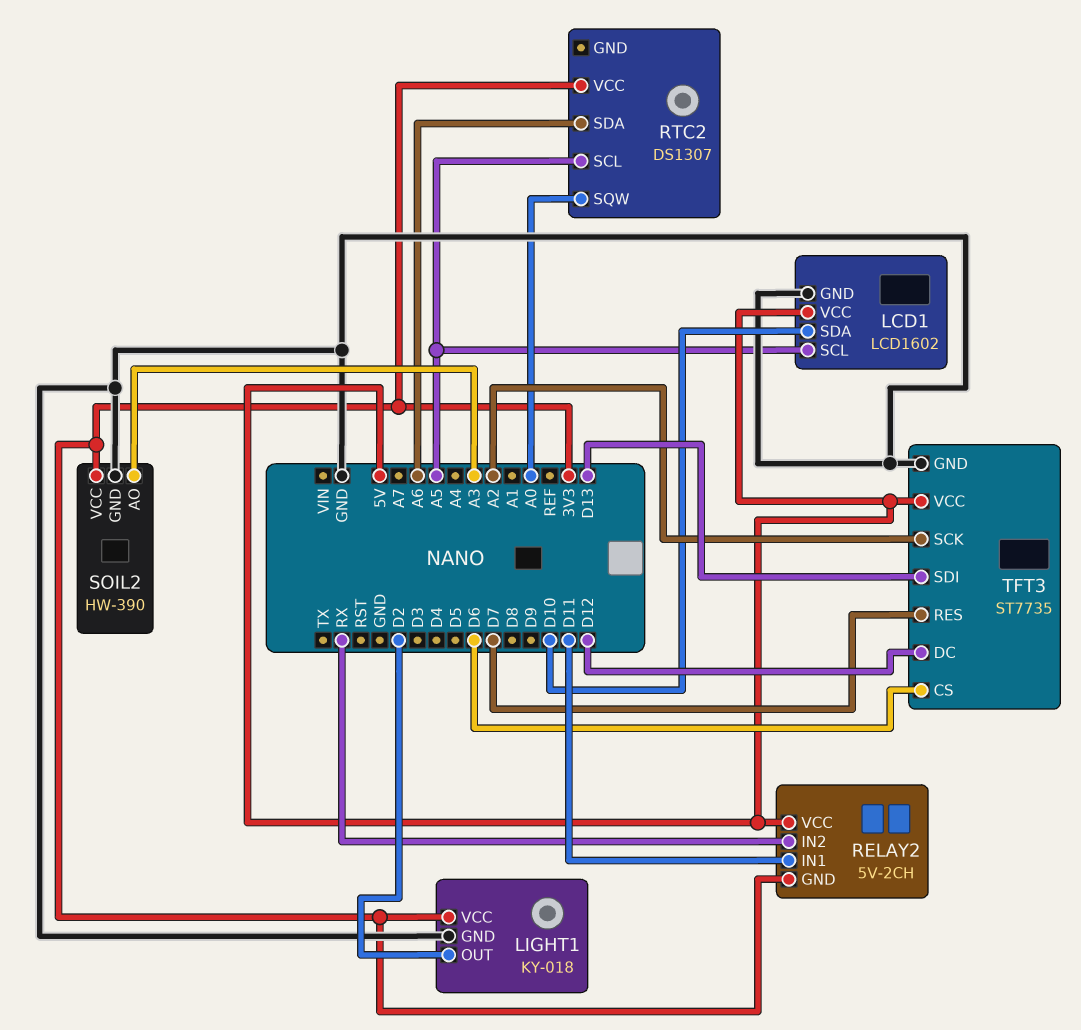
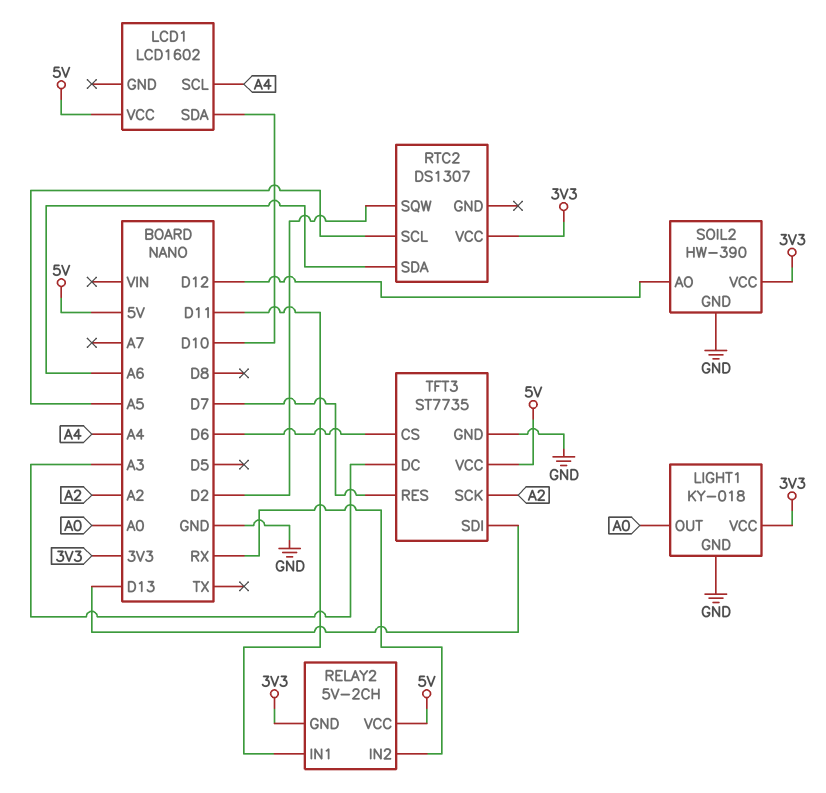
LCD1 pin GND: GND -> none
LCD1 pin SCL: A5 -> A4
LIGHT1 pin OUT: D2 -> A0
RTC2 pin SQW: A0 -> D2
SOIL2 pin AO: A3 -> D12
TFT3 pin DC: D12 -> A3

